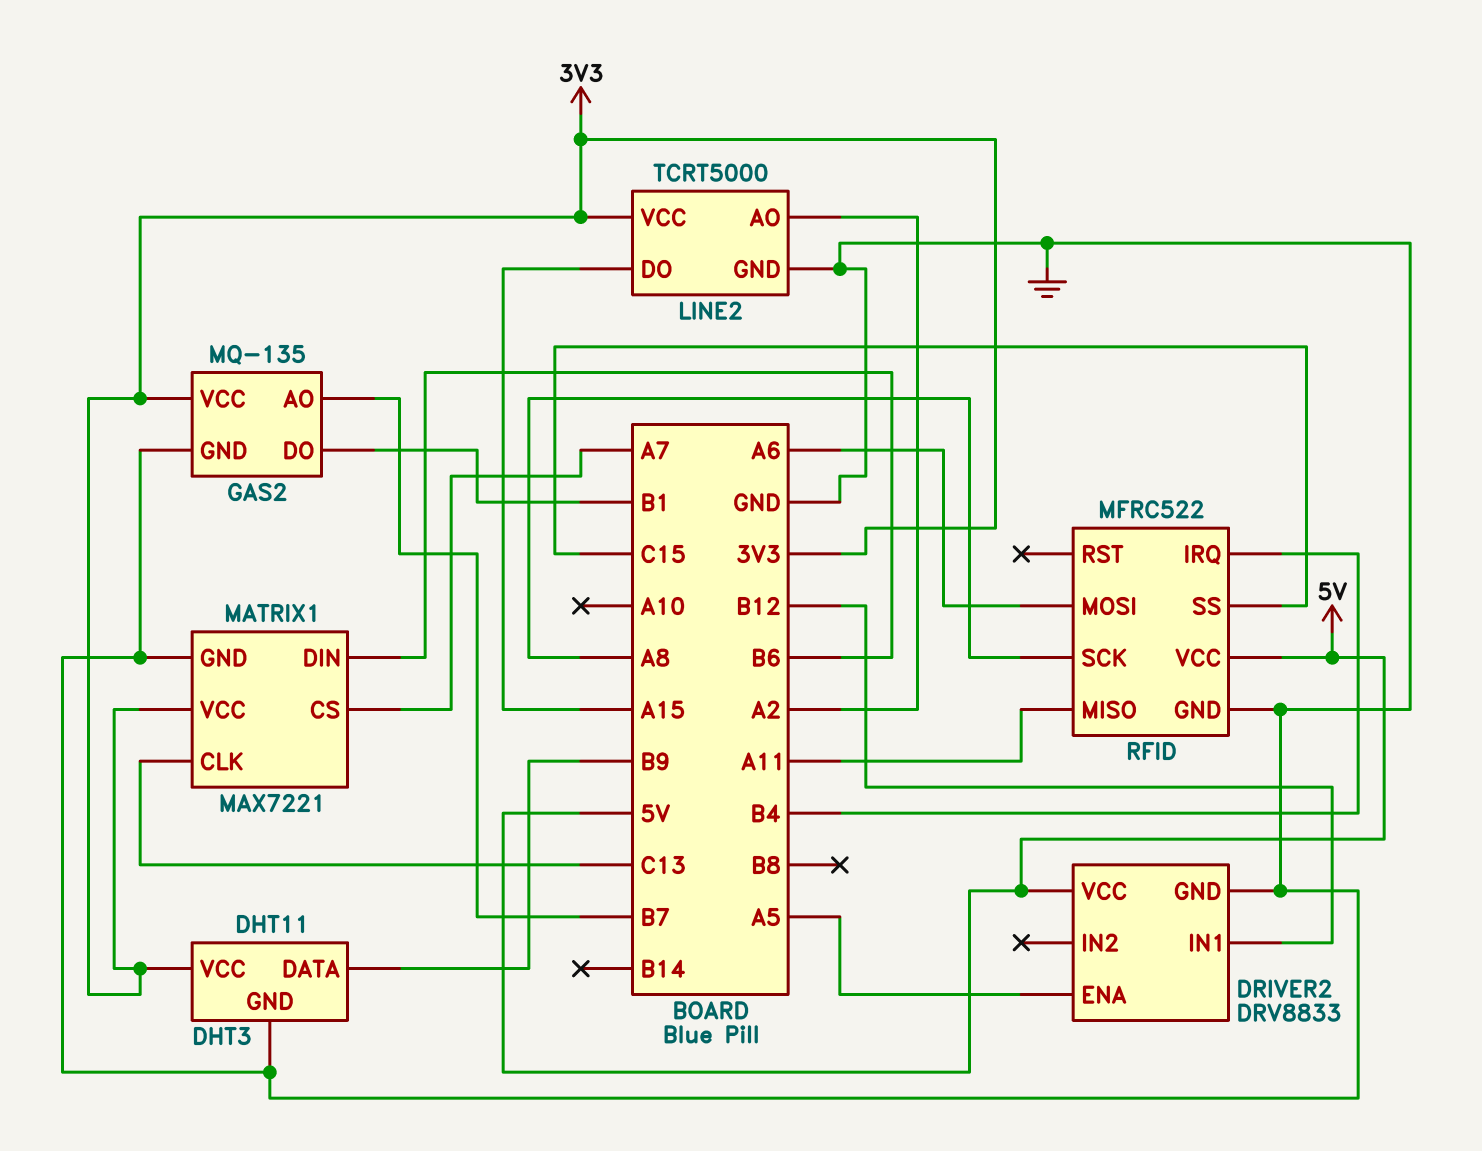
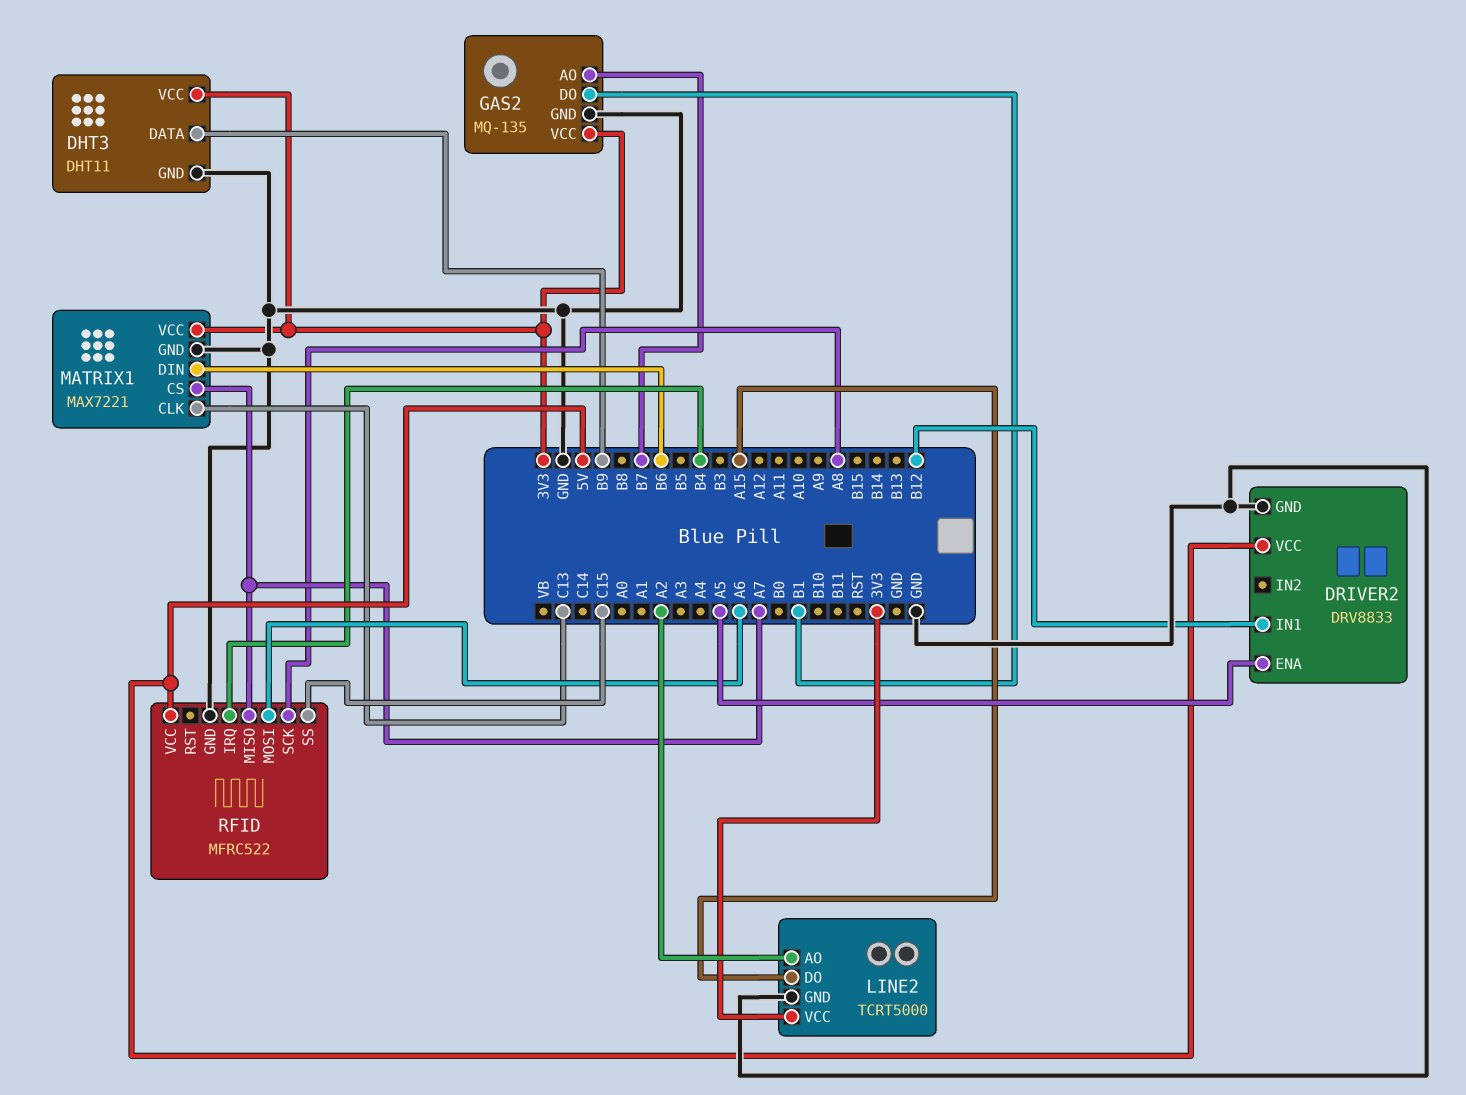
RFID pin MISO: A11 -> A7

